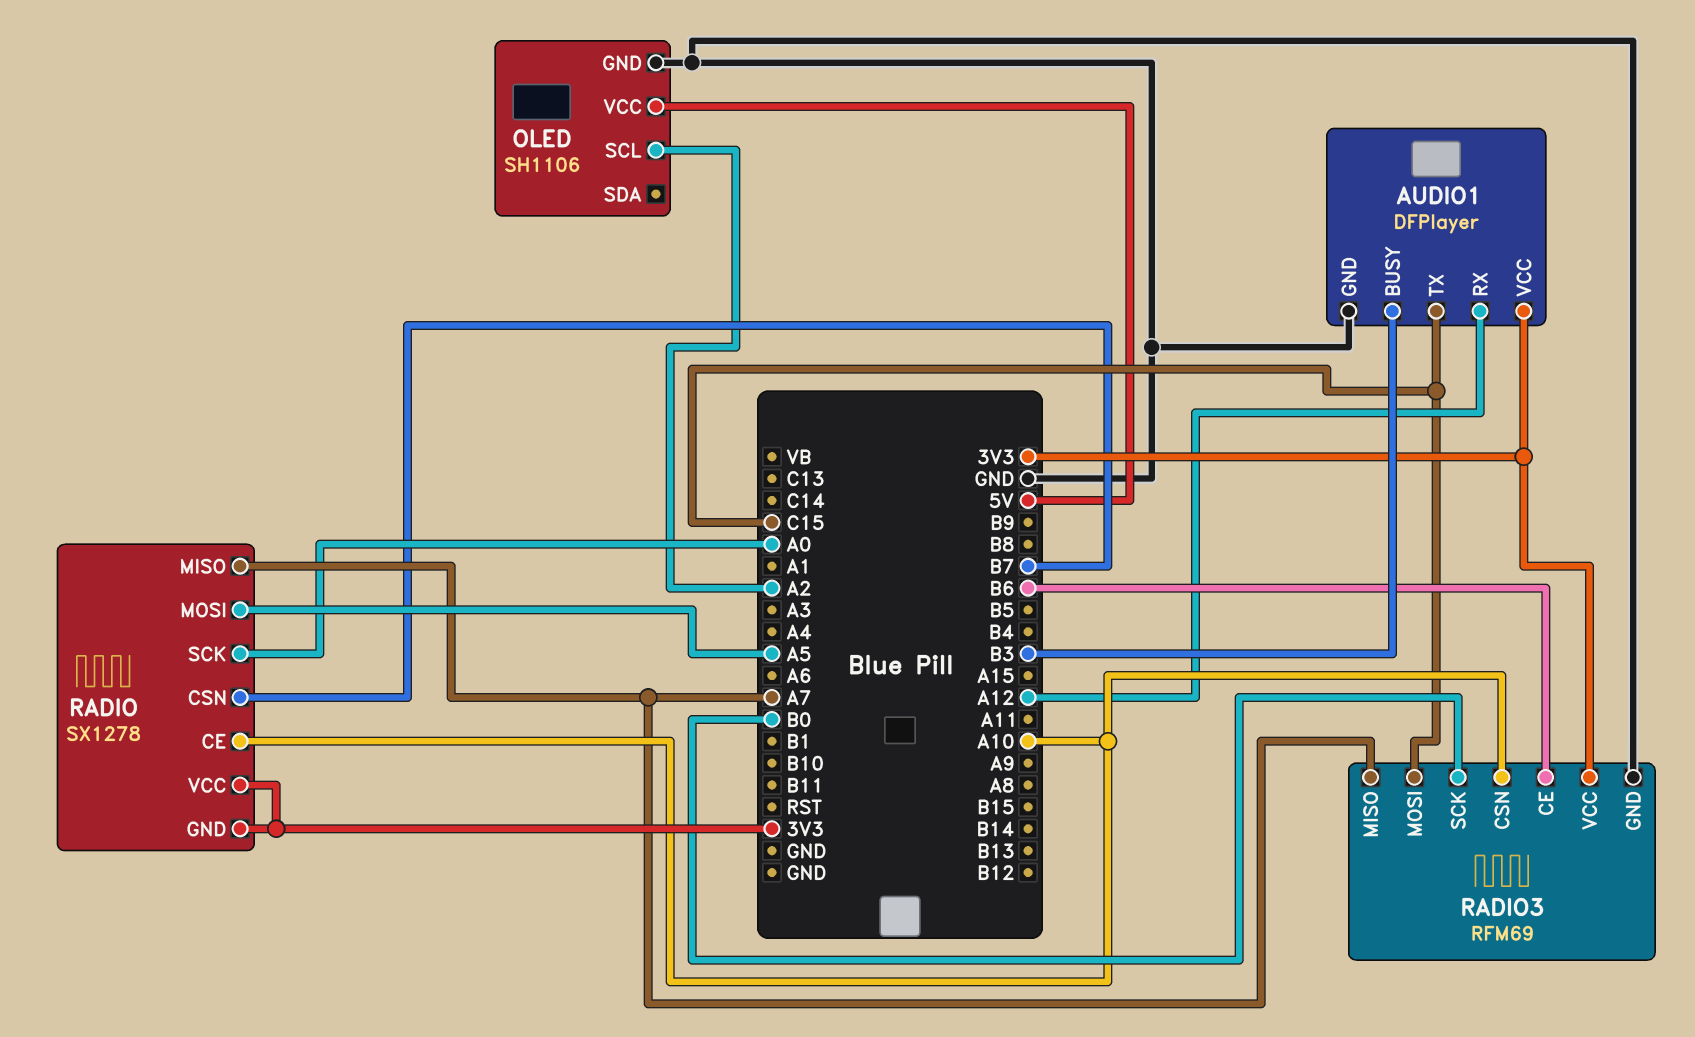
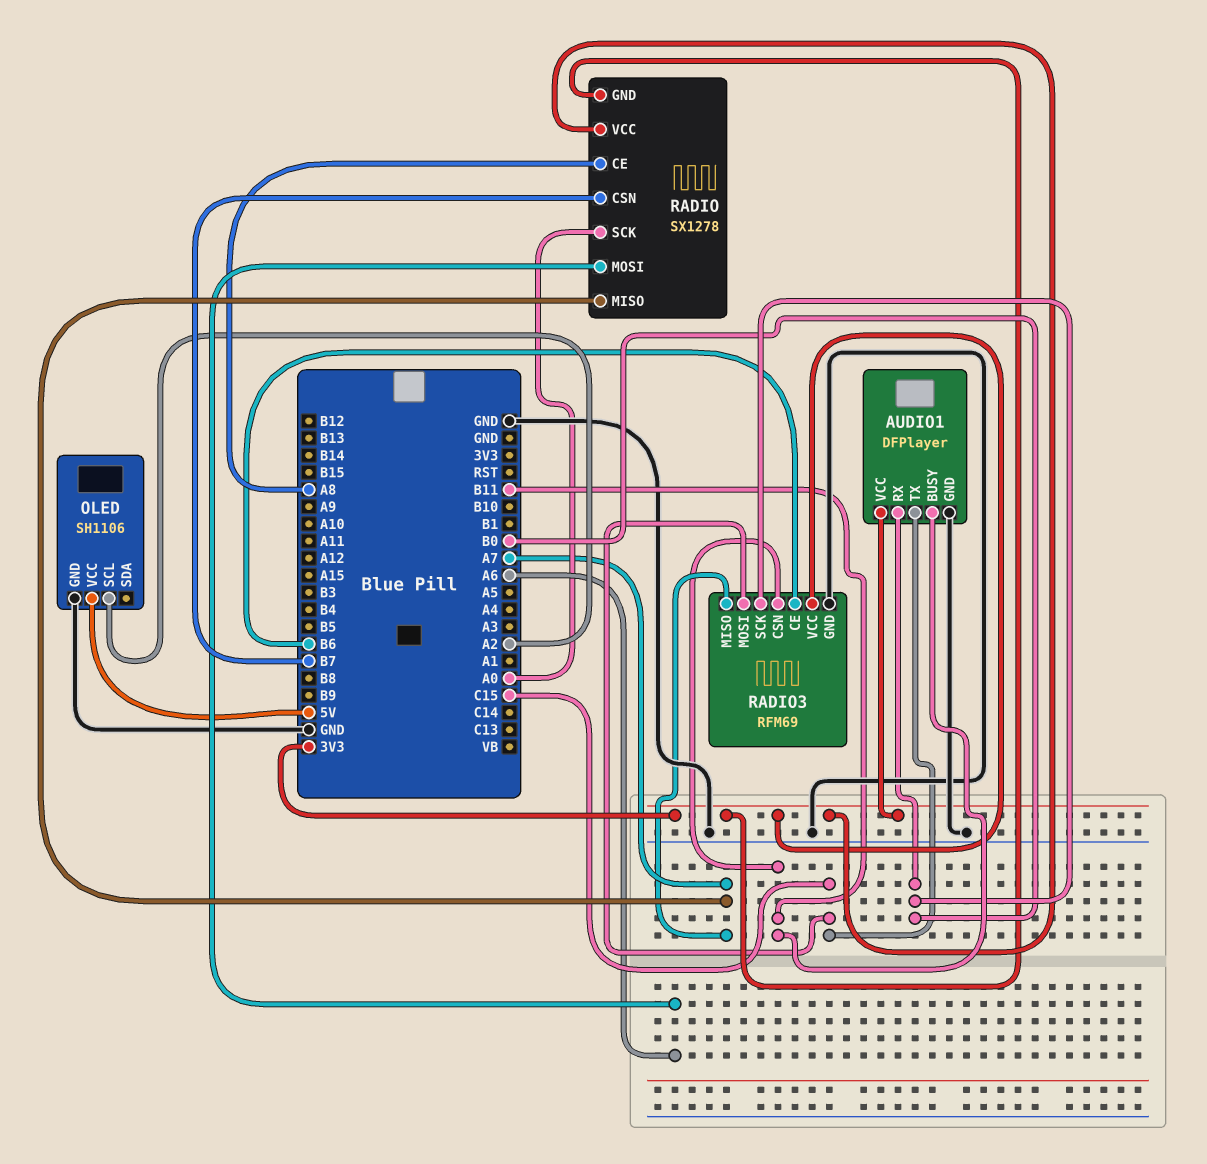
AUDIO1 pin BUSY: B3 -> B11
AUDIO1 pin RX: A12 -> B0
RADIO pin CE: A10 -> A8
RADIO pin MOSI: A5 -> A6
RADIO3 pin CSN: A10 -> B11

